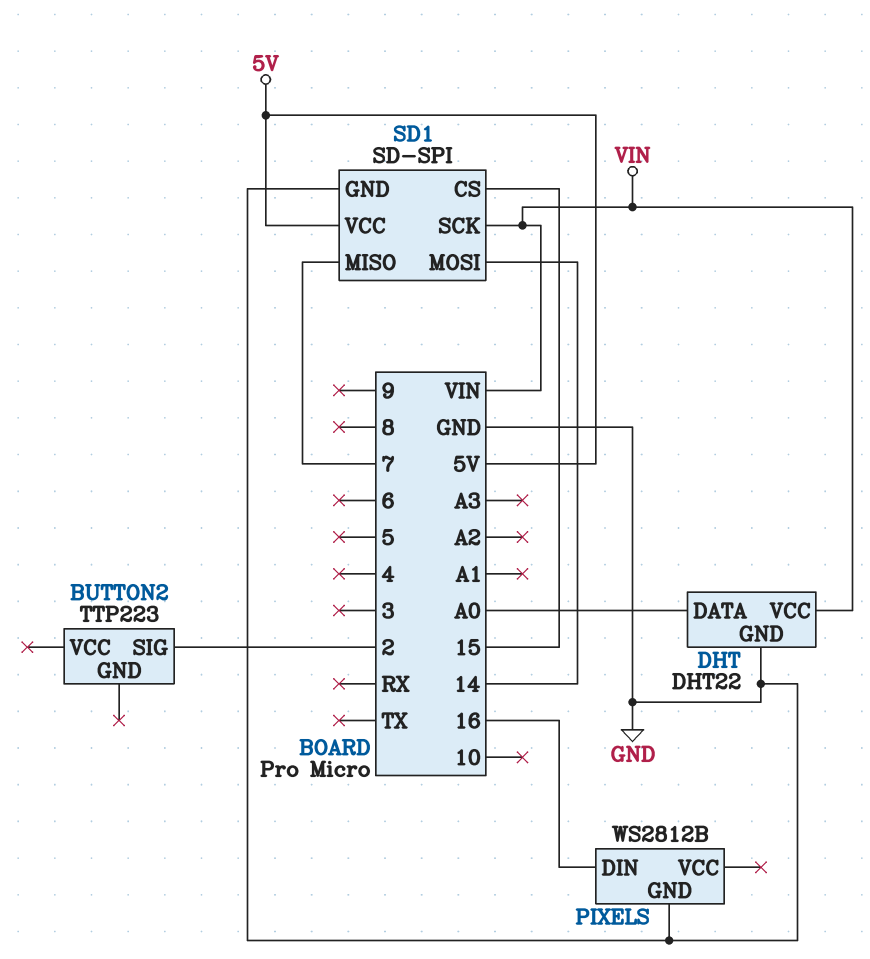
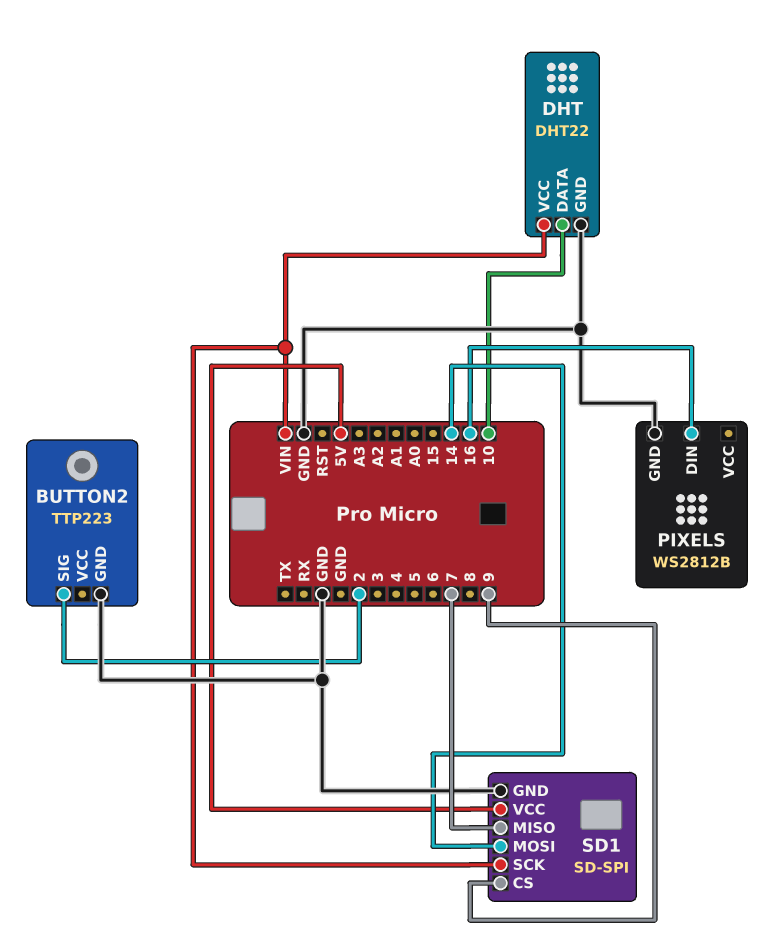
BUTTON2 pin GND: none -> GND
DHT pin DATA: A0 -> 10
SD1 pin CS: 15 -> 9

